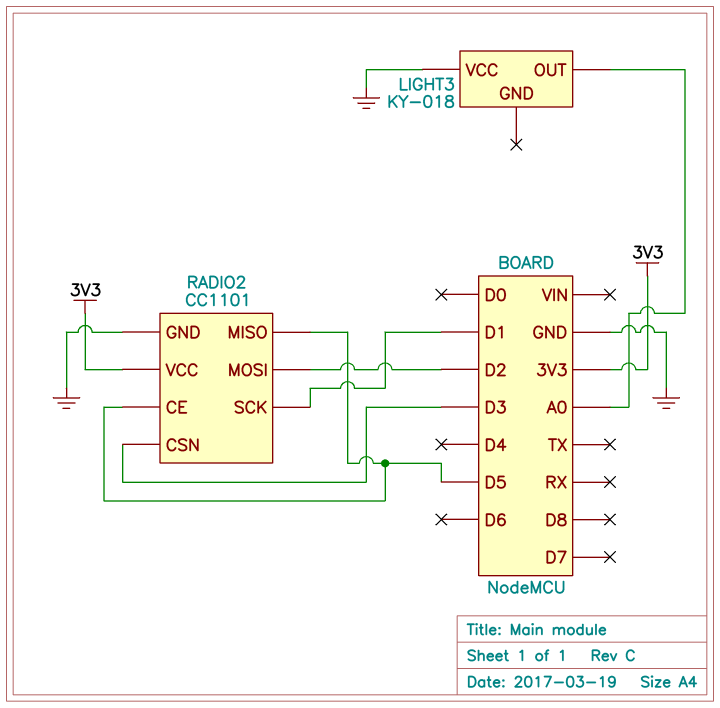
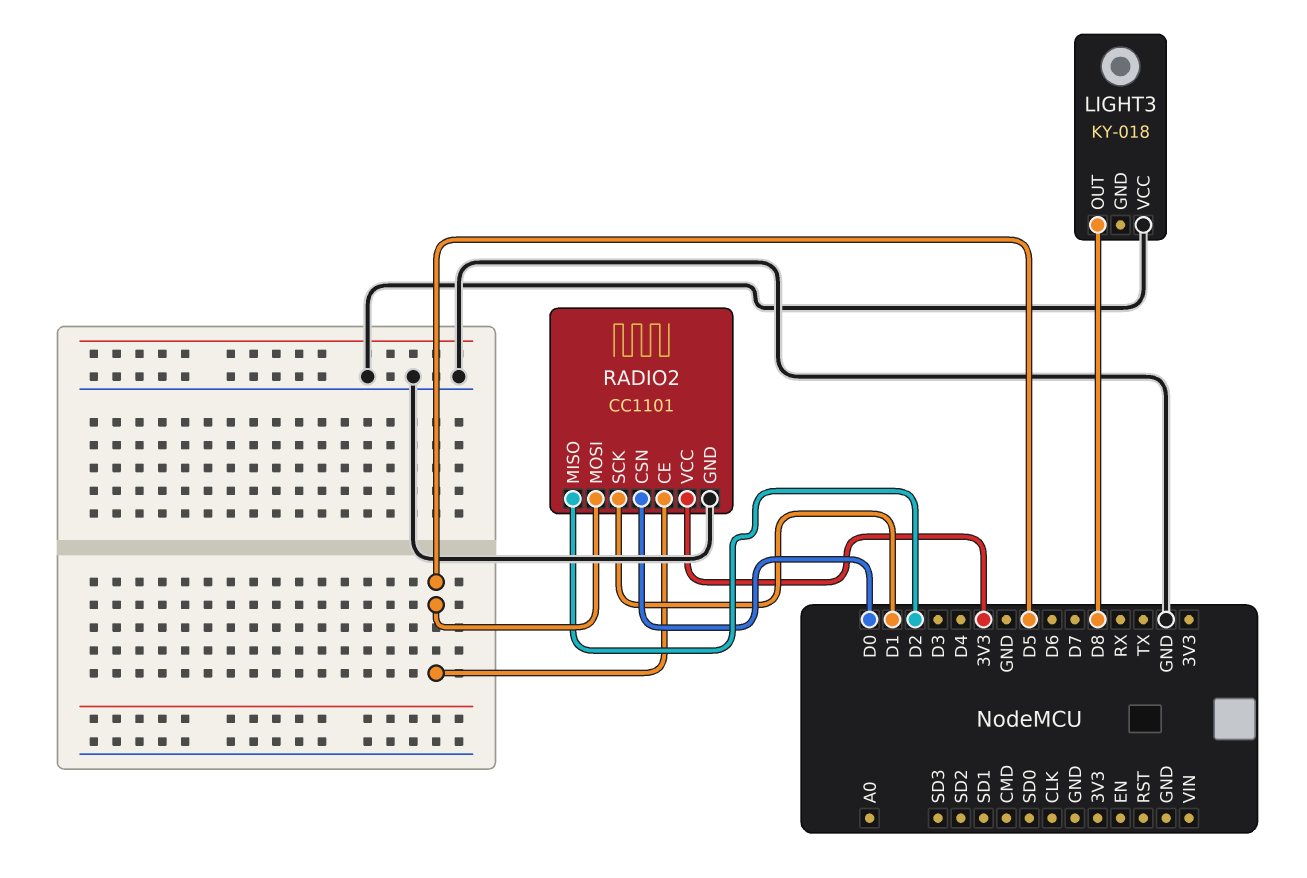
LIGHT3 pin OUT: A0 -> D8
RADIO2 pin CSN: D3 -> D0
RADIO2 pin MISO: D5 -> D2
RADIO2 pin MOSI: D2 -> D5

